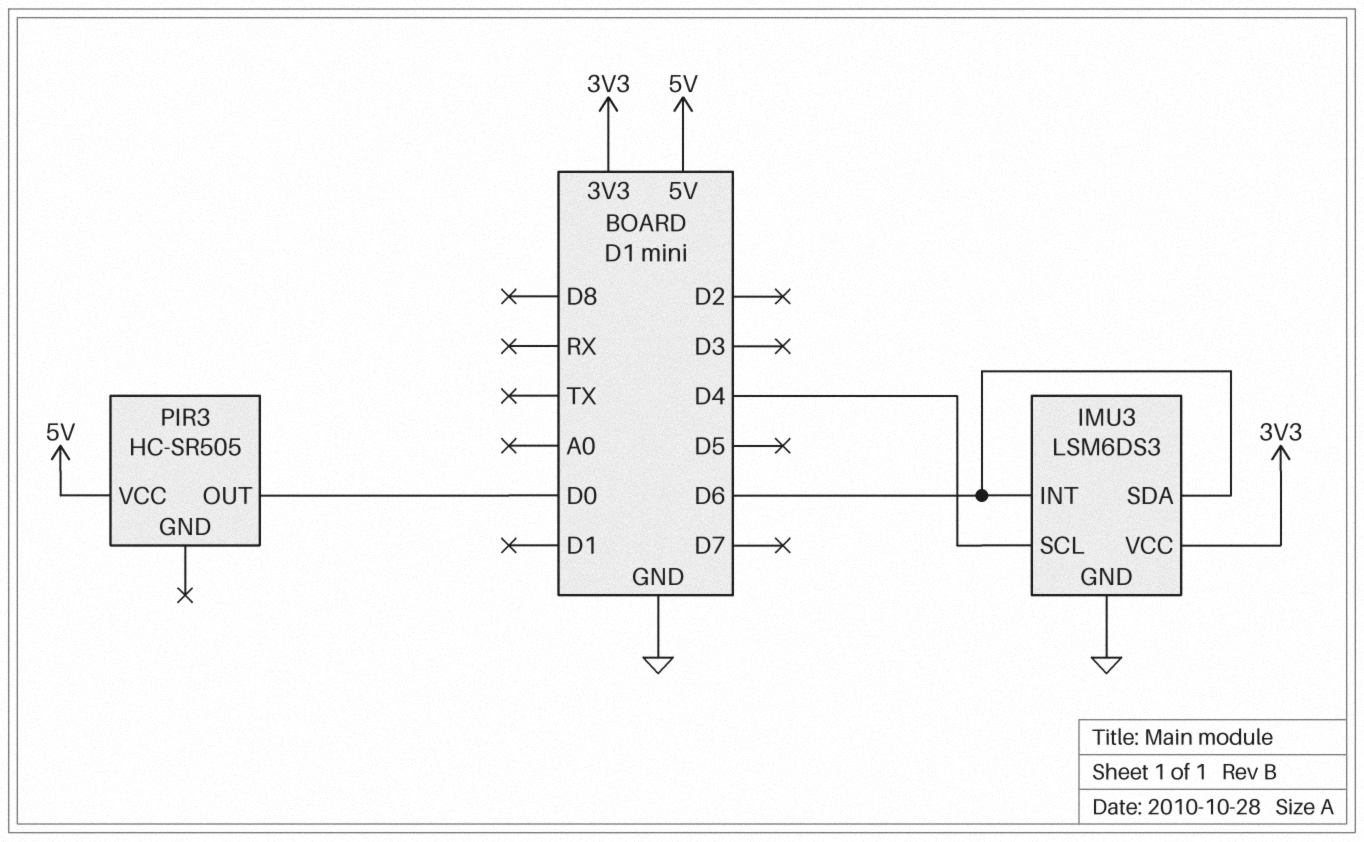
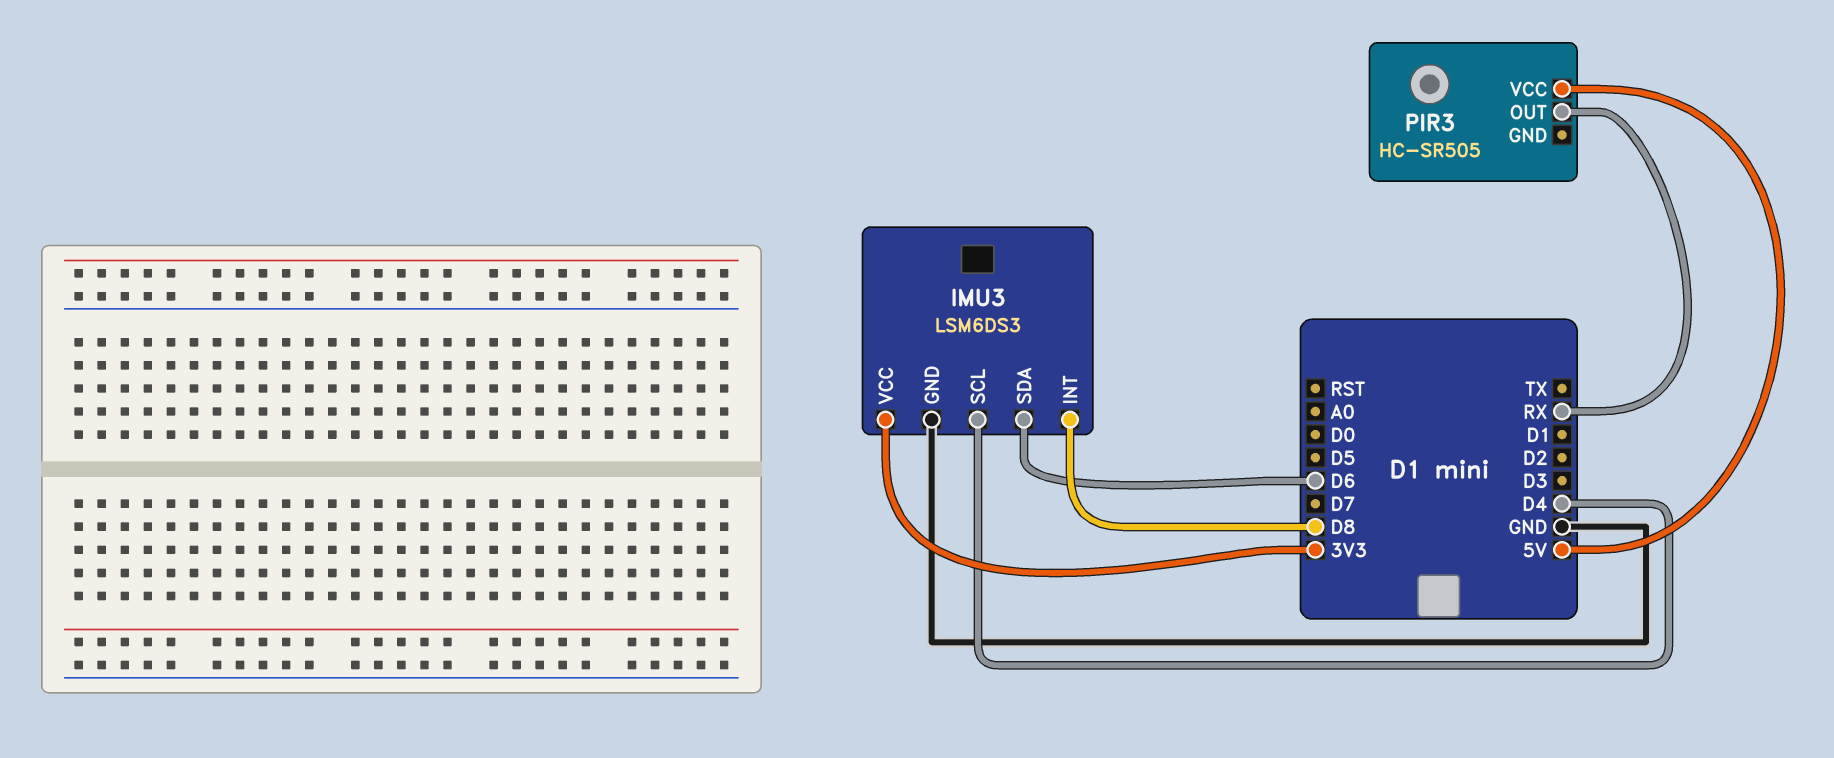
IMU3 pin INT: D6 -> D8
PIR3 pin OUT: D0 -> RX

